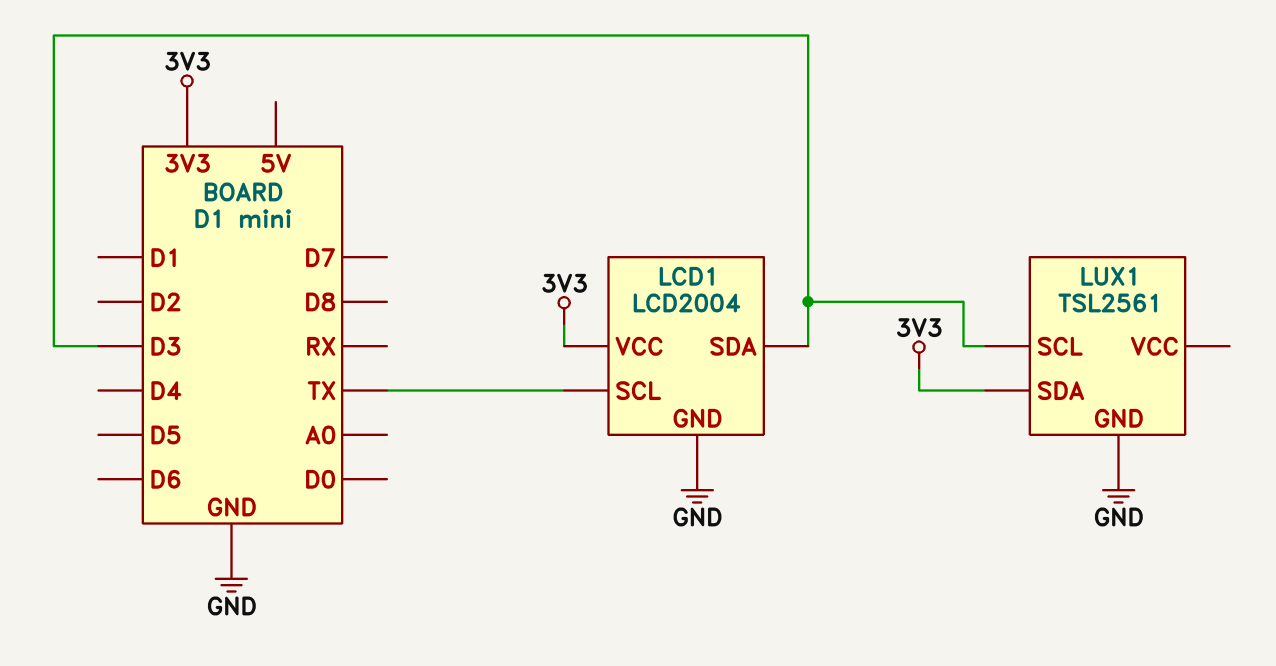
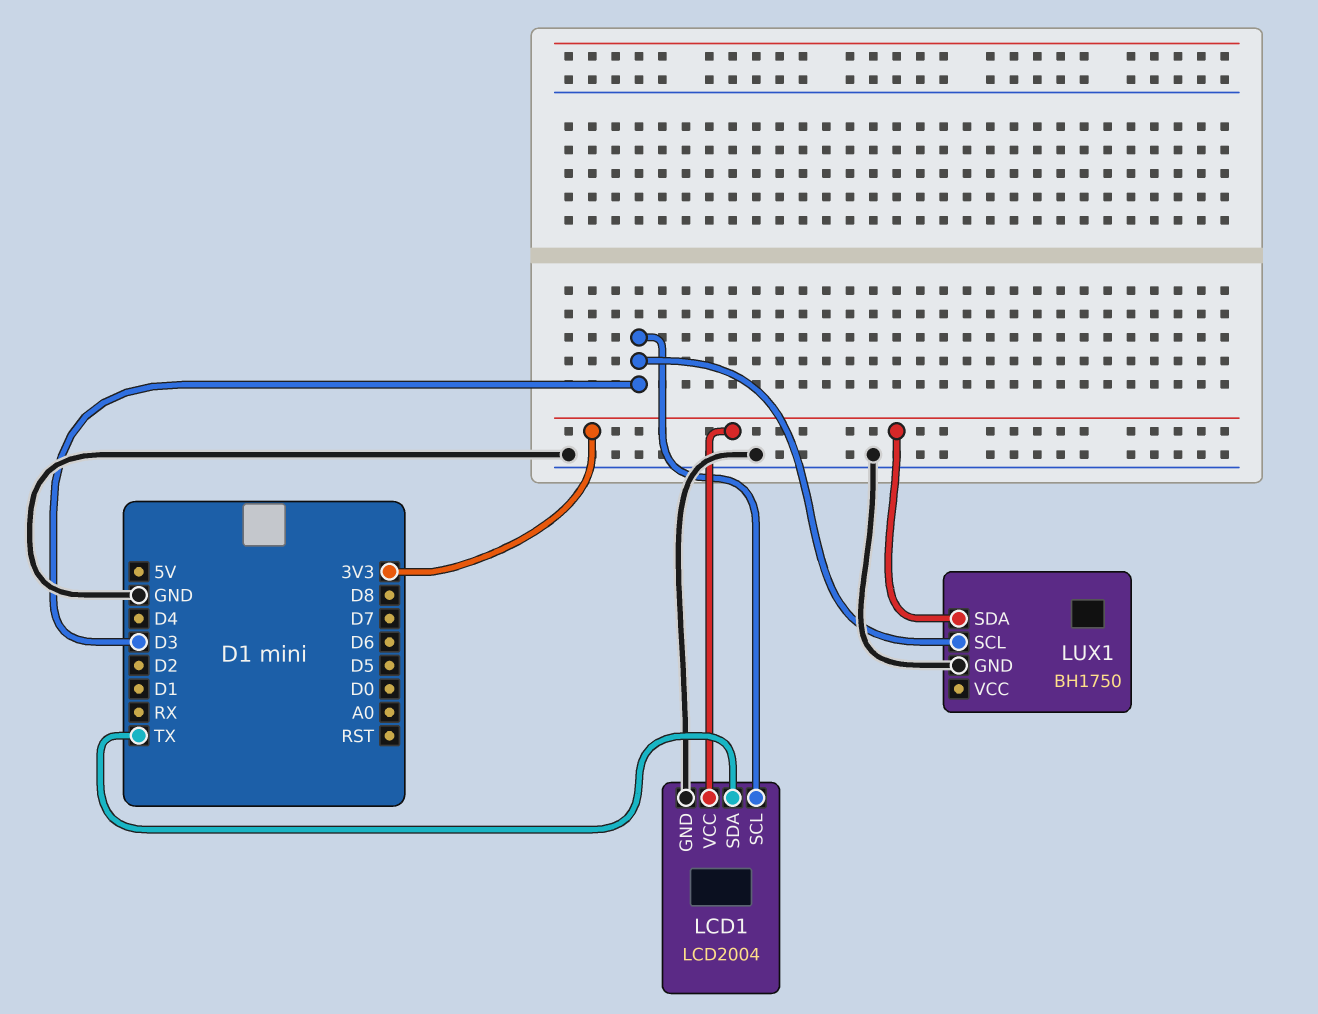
LCD1 pin SCL: TX -> D3
LCD1 pin SDA: D3 -> TX
LUX1: TSL2561 -> BH1750

